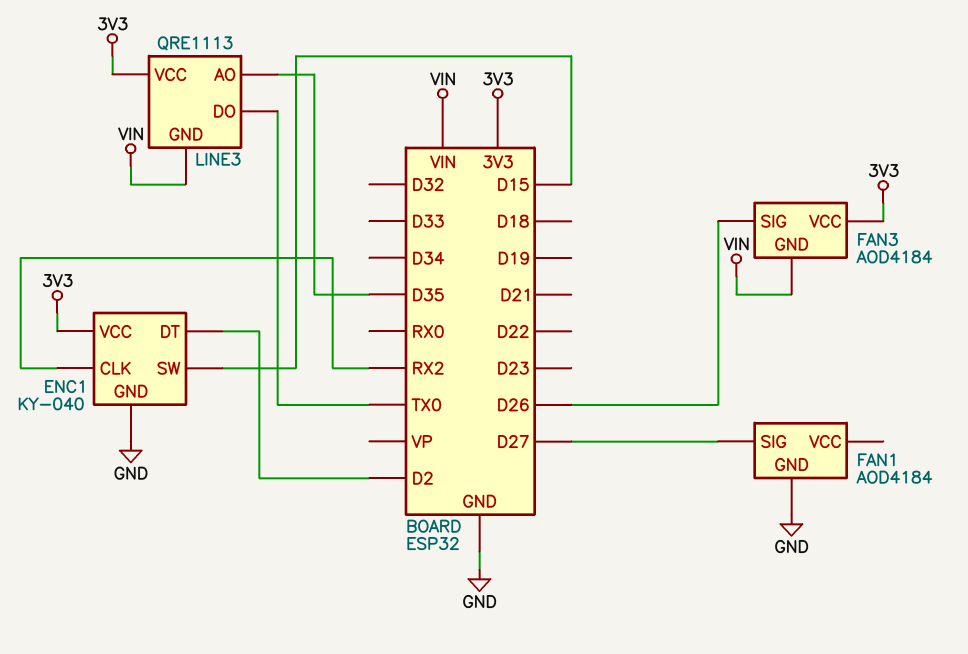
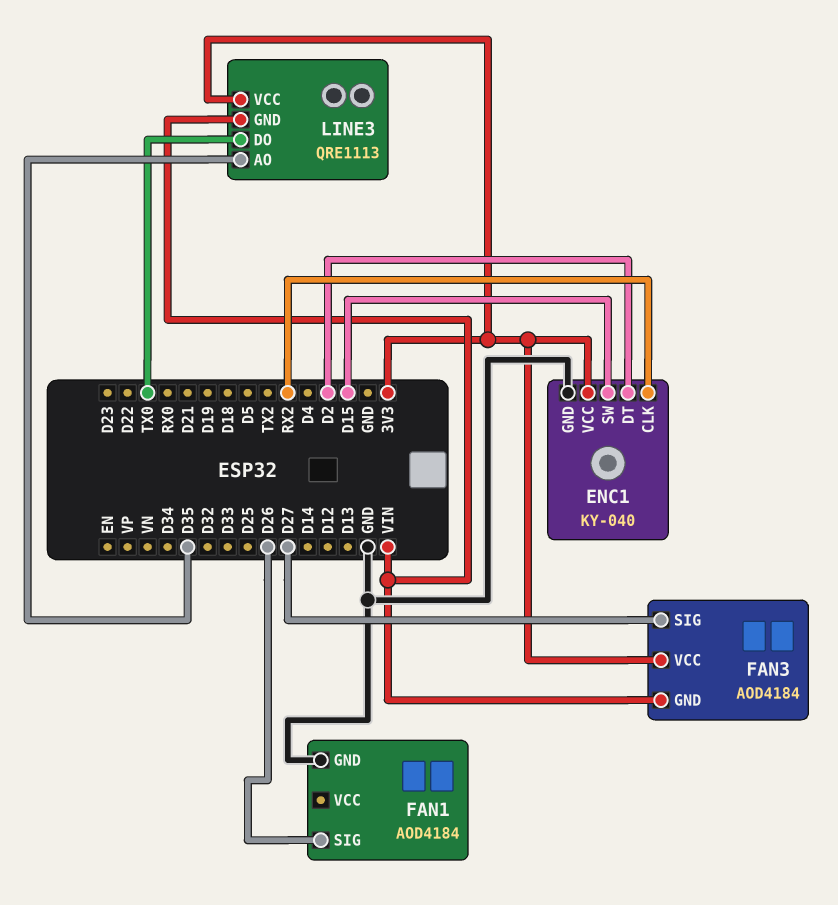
FAN1 pin SIG: D27 -> D26
FAN3 pin SIG: D26 -> D27

